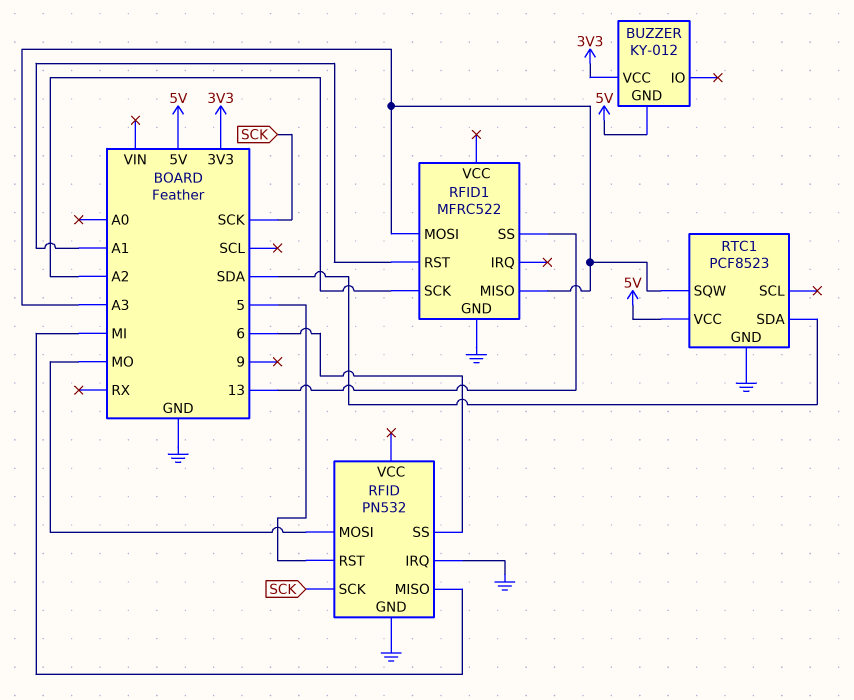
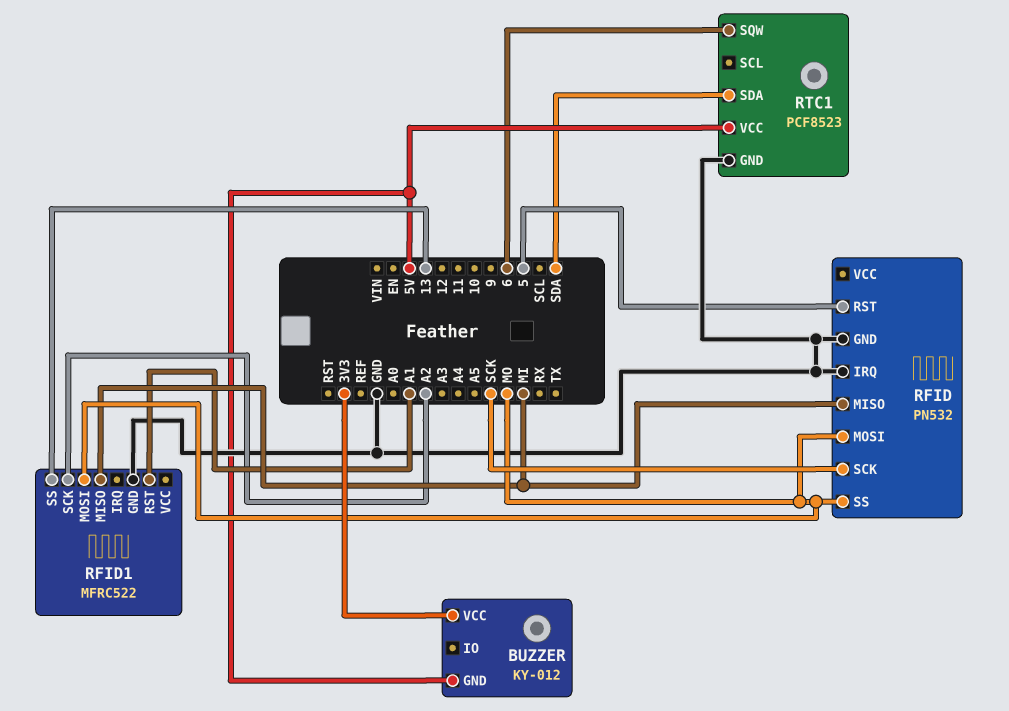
RFID pin SS: 6 -> MO
RFID1 pin MISO: A3 -> MI
RFID1 pin MOSI: A3 -> MO
RTC1 pin SQW: A3 -> 6

